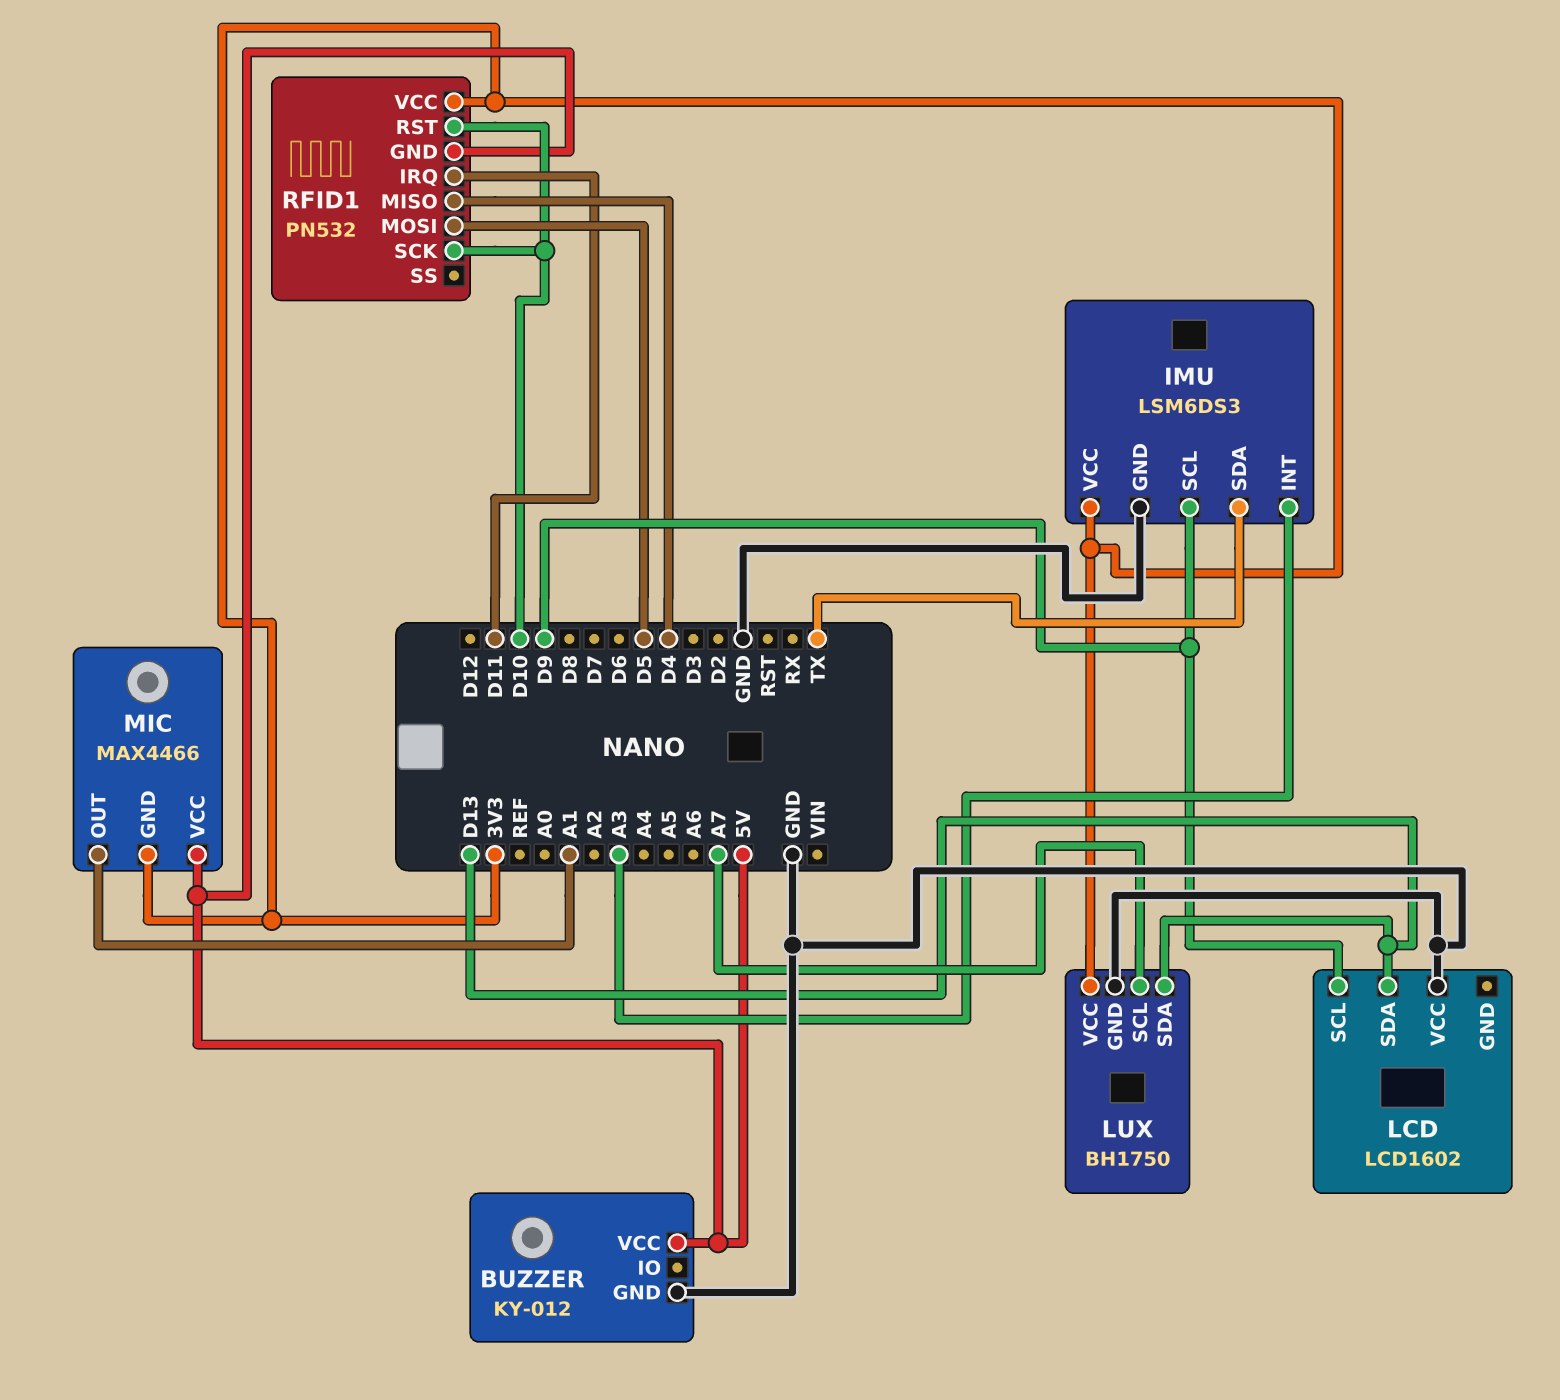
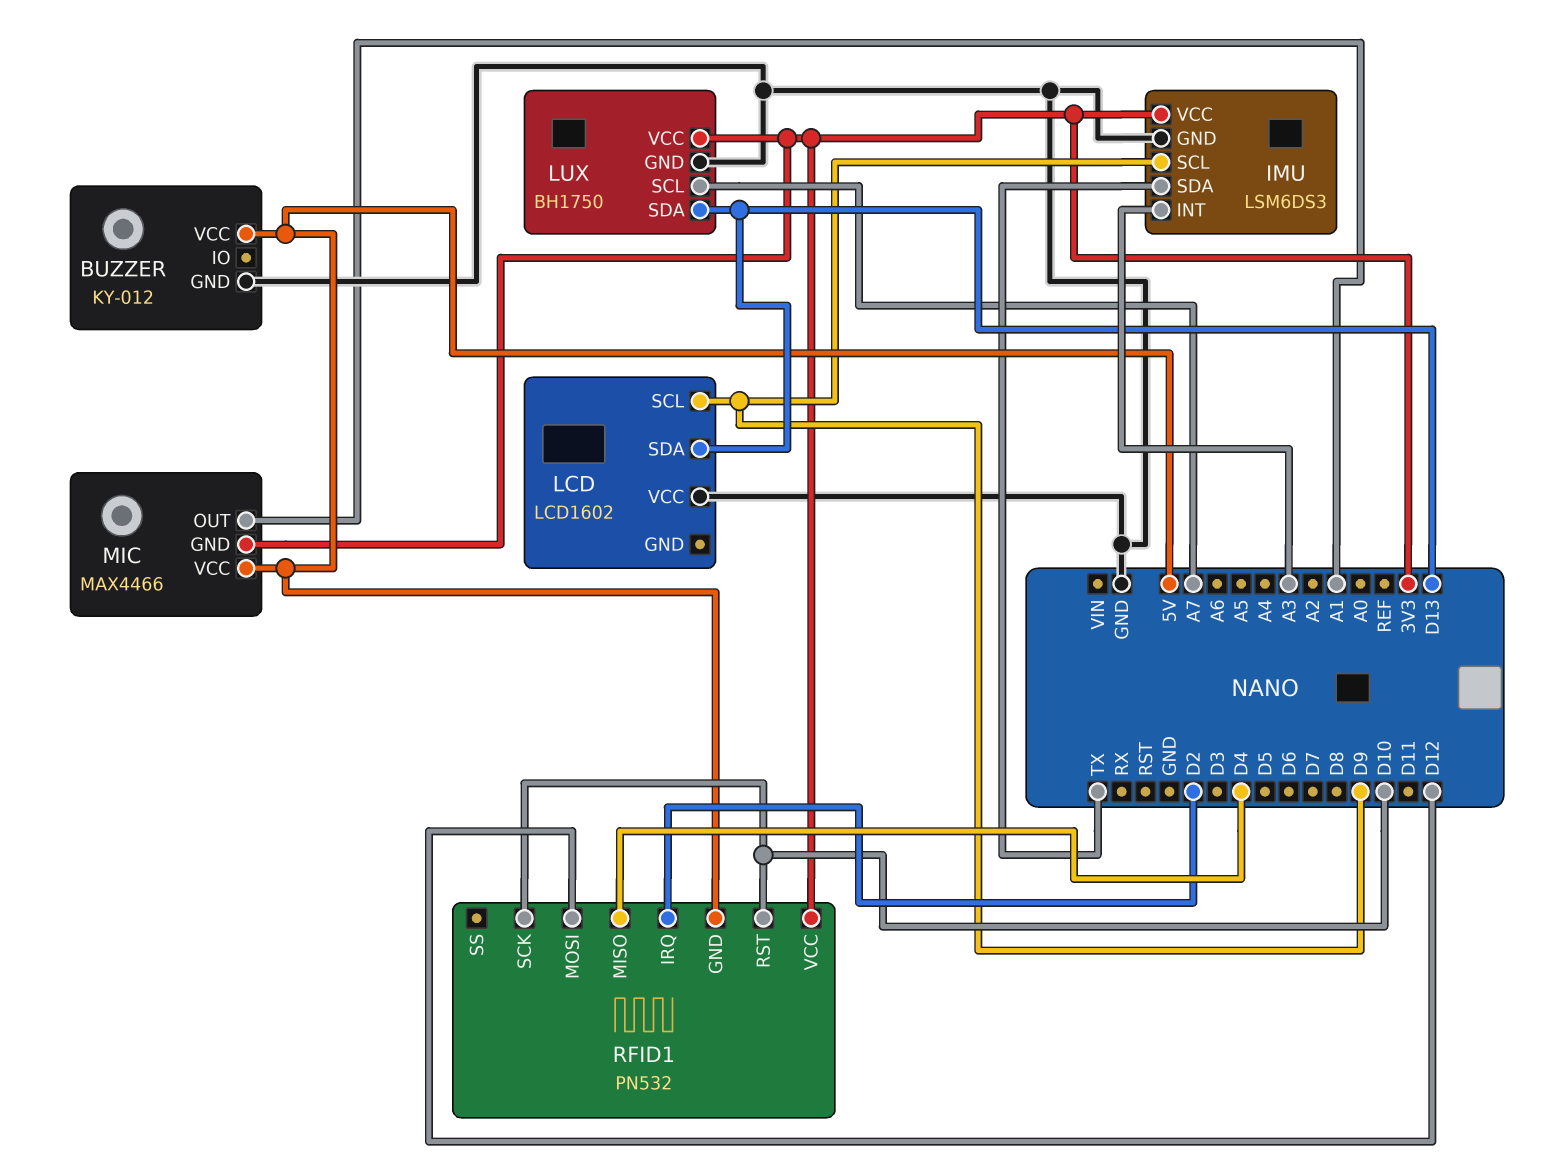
RFID1 pin IRQ: D11 -> D2
RFID1 pin MOSI: D5 -> D12

